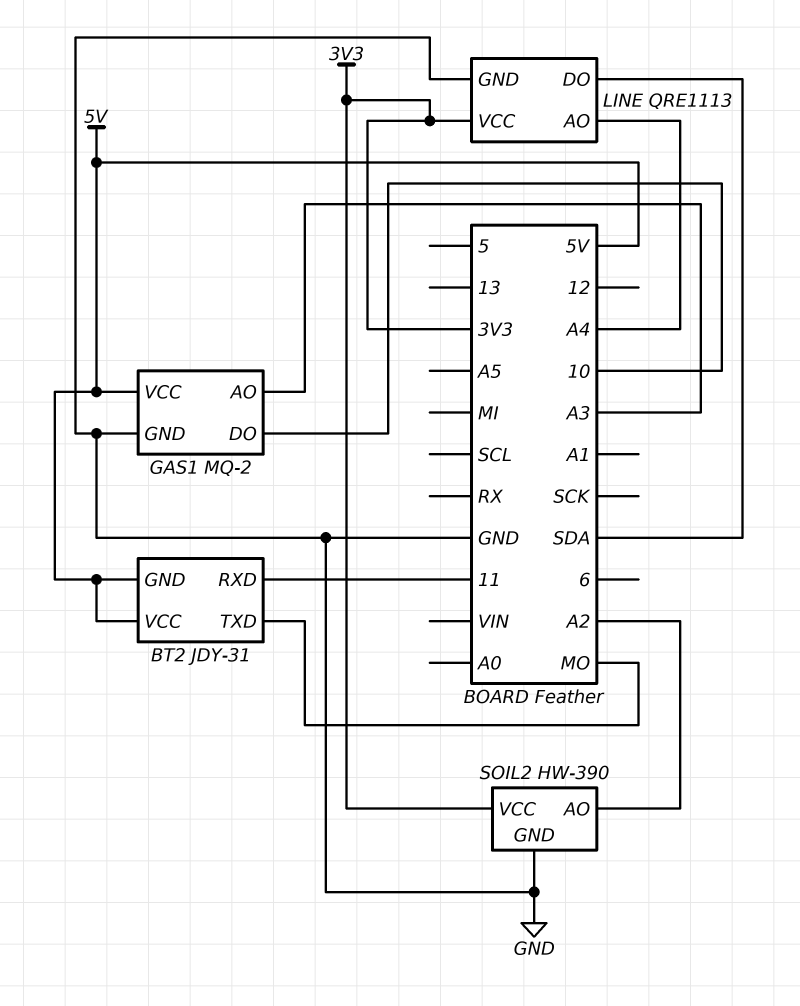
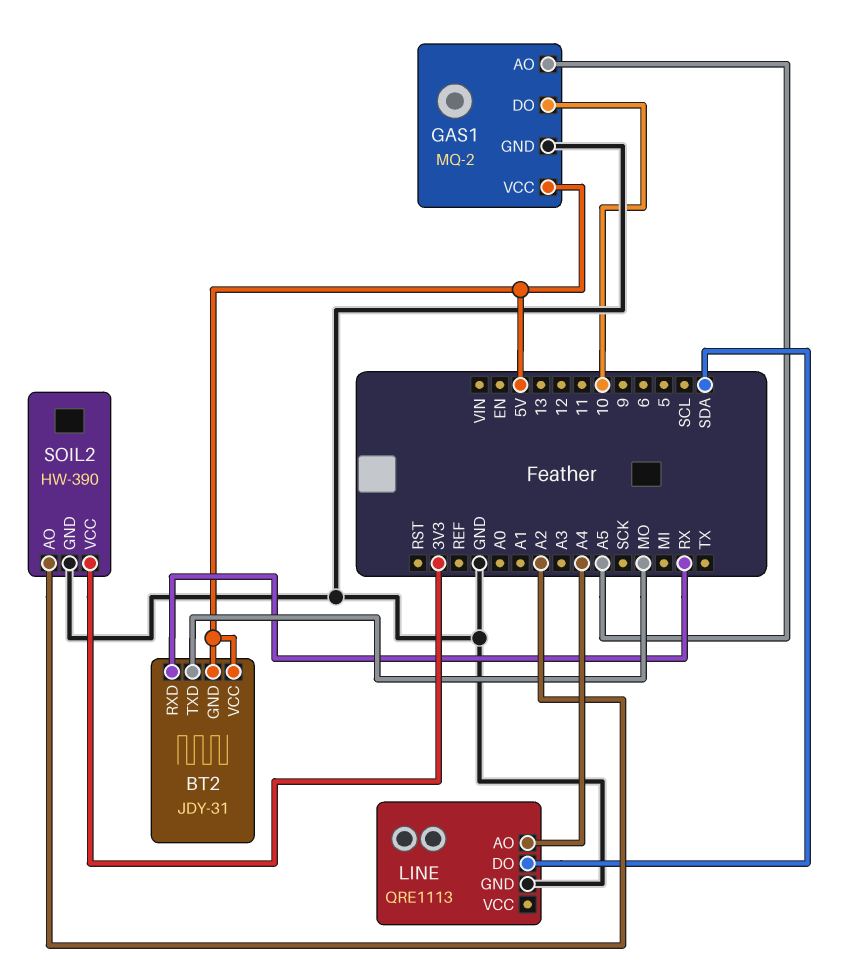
BT2 pin RXD: 11 -> RX
GAS1 pin AO: A3 -> A5
LINE pin VCC: 3V3 -> none

